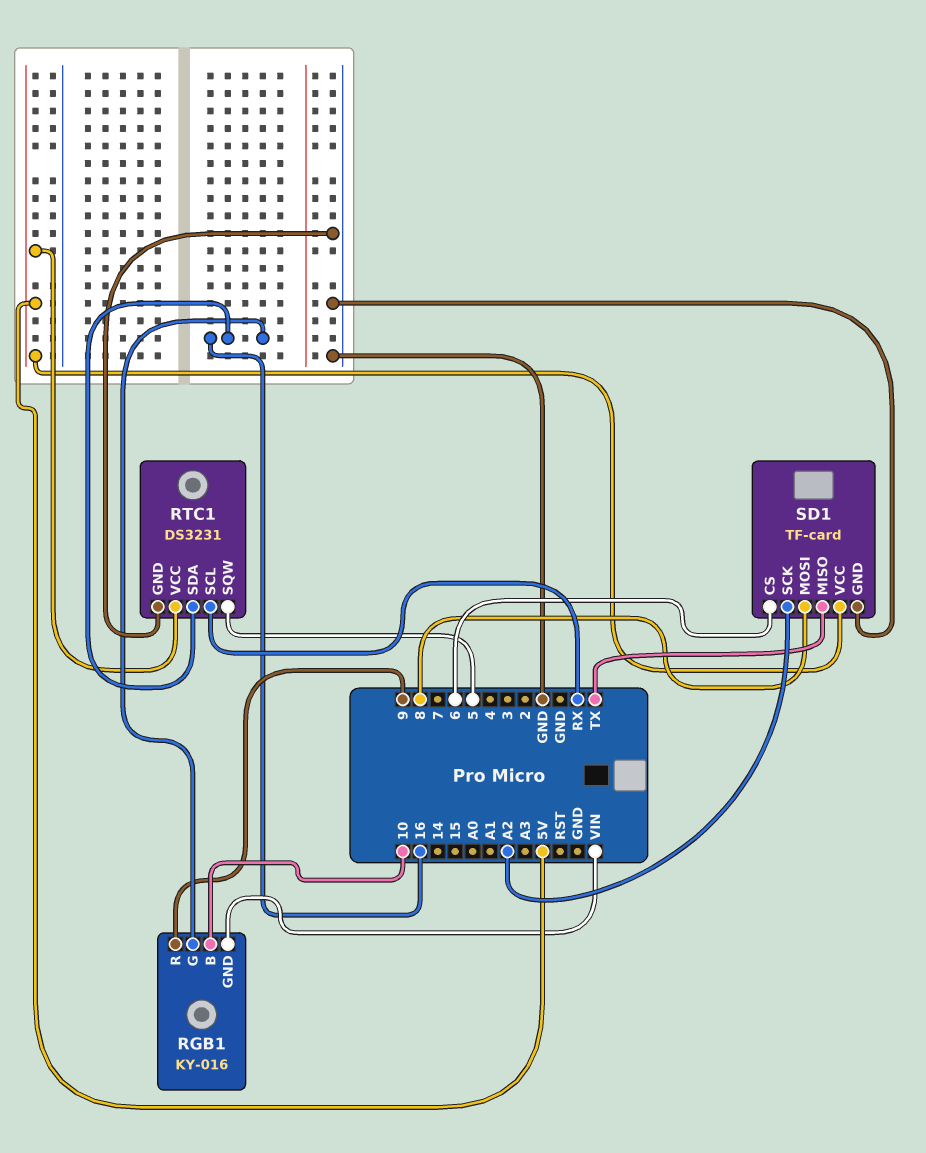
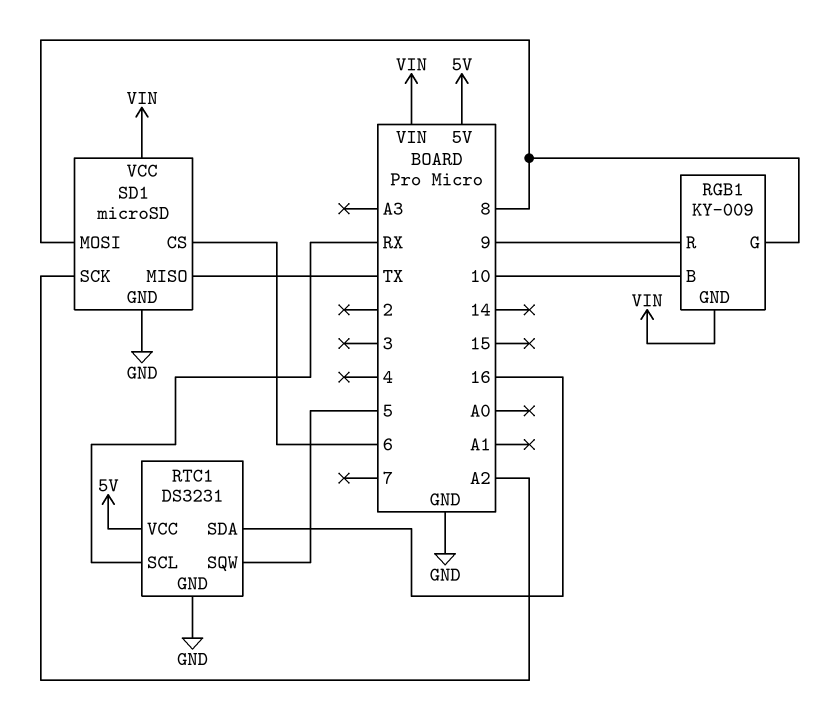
RGB1: KY-016 -> KY-009
RGB1 pin G: 16 -> 8
SD1: TF-card -> microSD
SD1 pin VCC: 5V -> VIN

